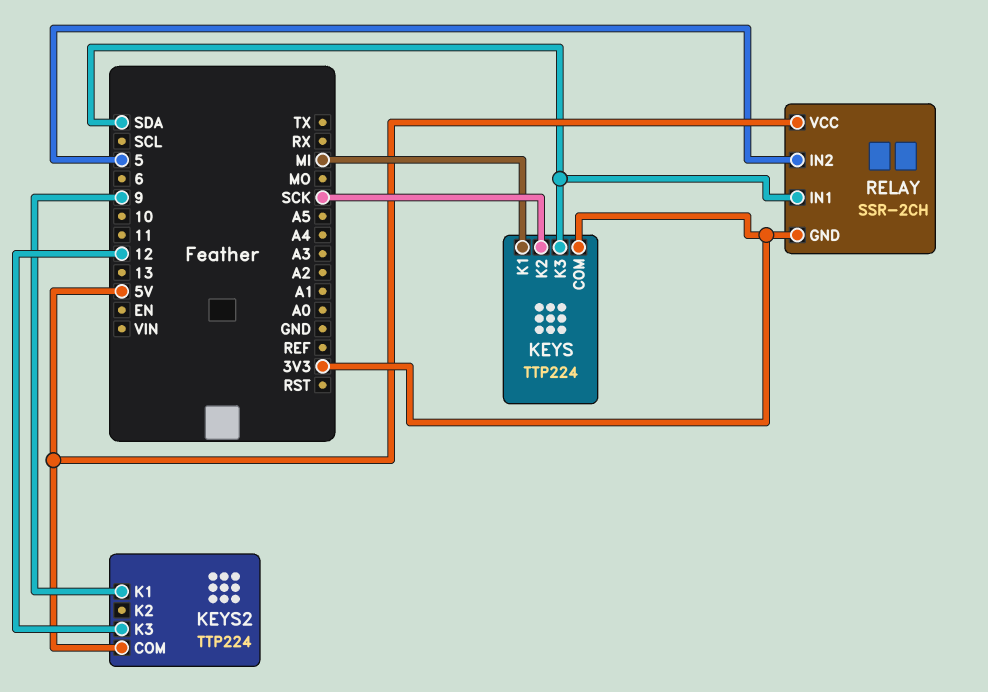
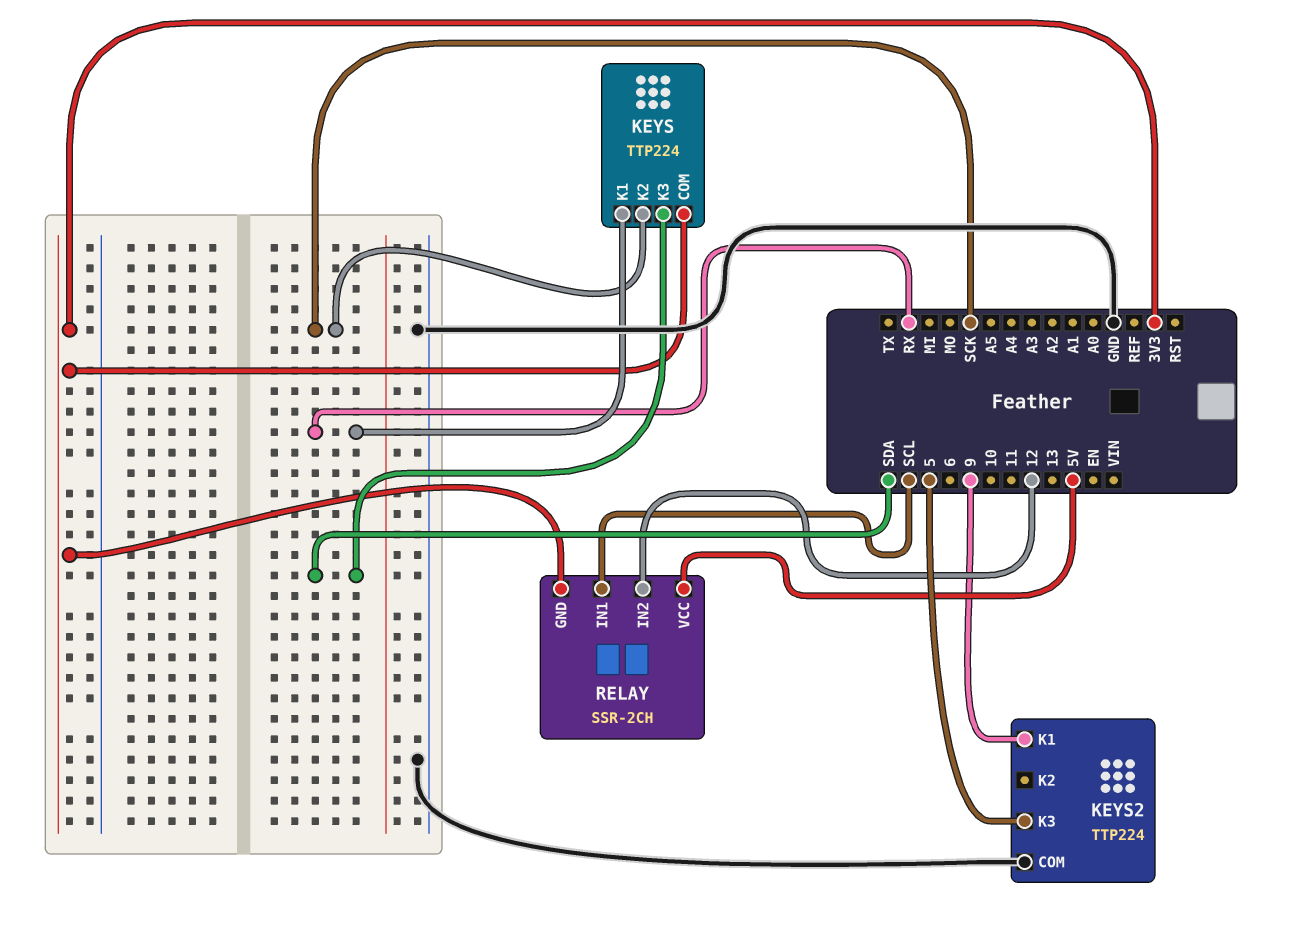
KEYS pin K1: MI -> RX
KEYS2 pin COM: 5V -> GND
KEYS2 pin K3: 12 -> 5
RELAY pin IN1: SDA -> SCL
RELAY pin IN2: 5 -> 12

